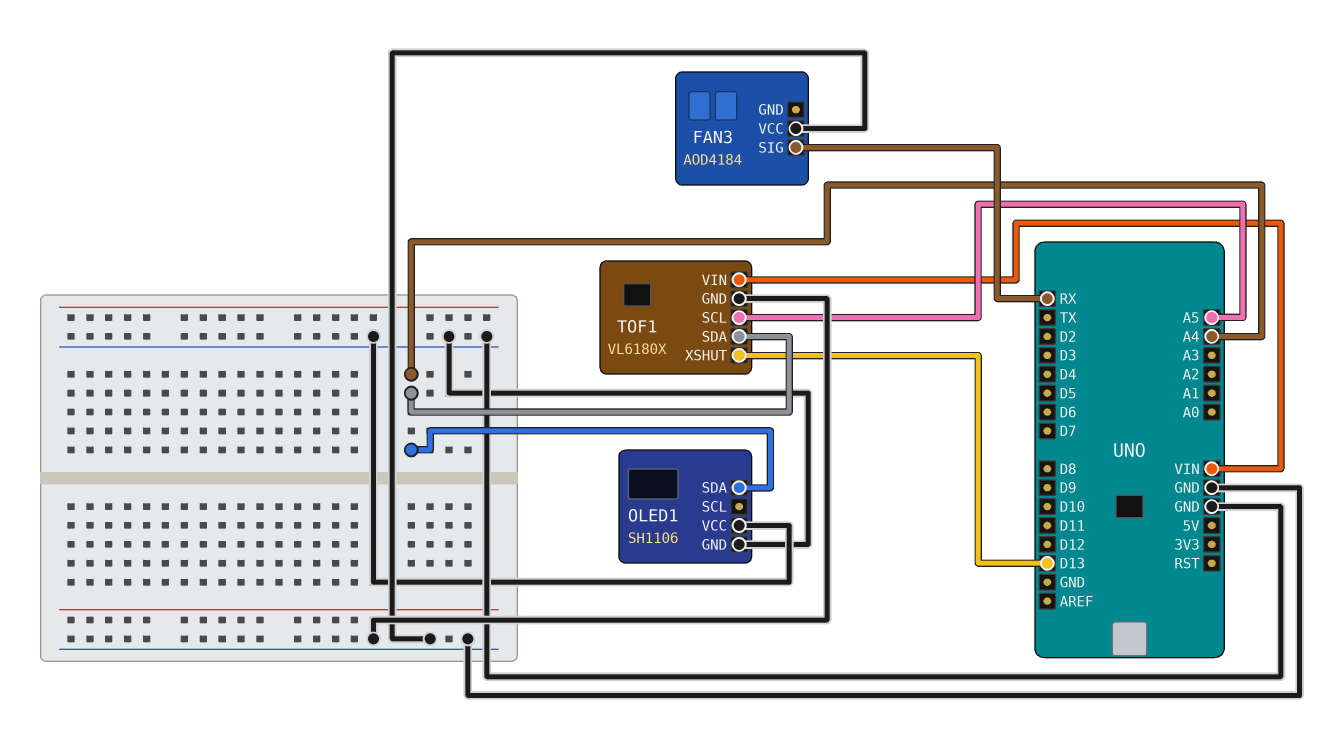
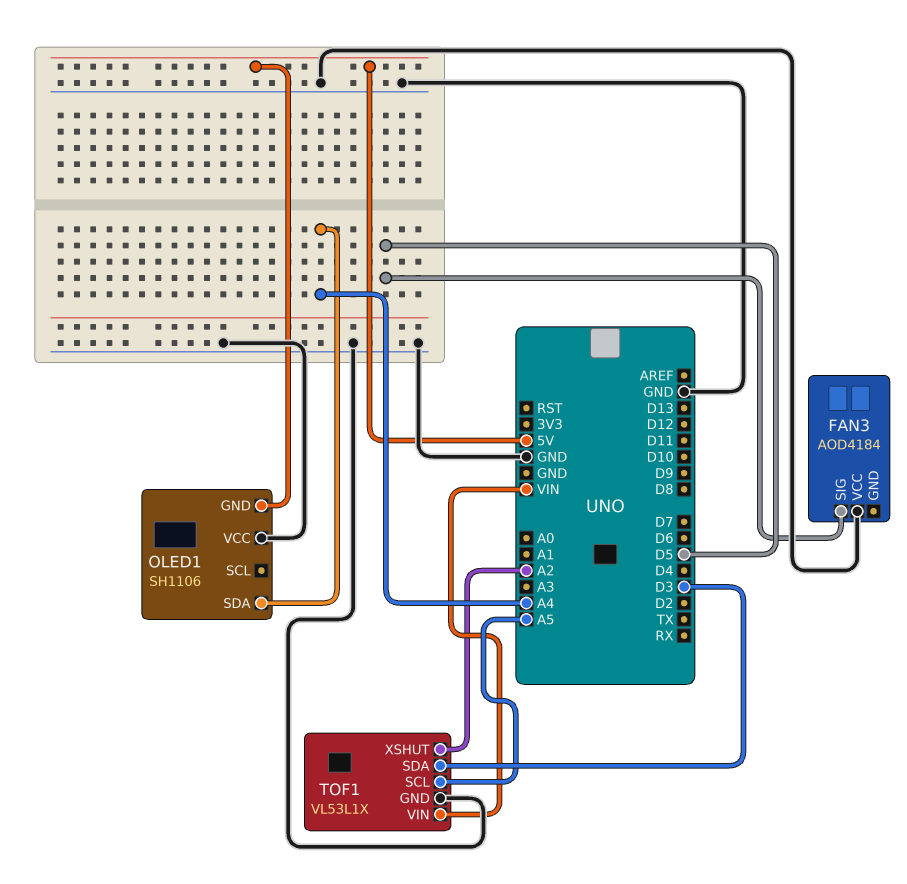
FAN3 pin SIG: RX -> D5
OLED1 pin GND: GND -> 5V
TOF1: VL6180X -> VL53L1X
TOF1 pin SDA: A4 -> D3
TOF1 pin XSHUT: D13 -> A2

